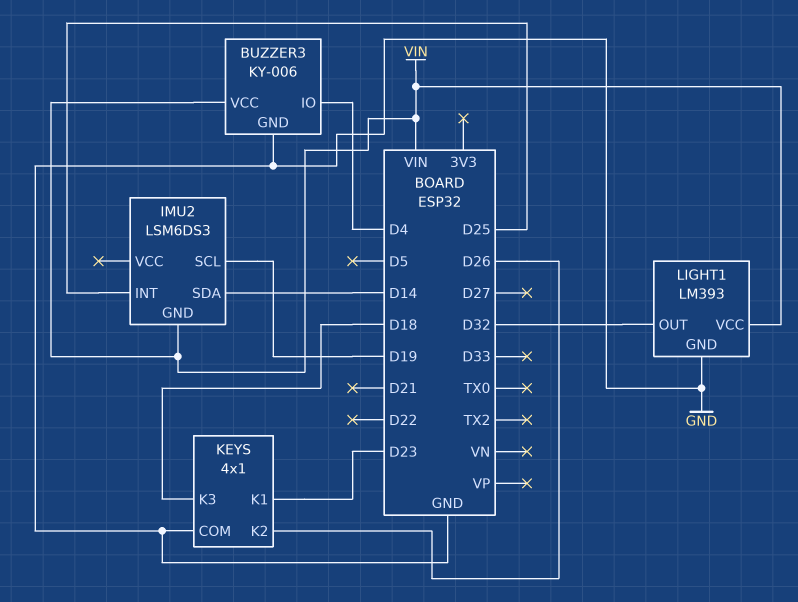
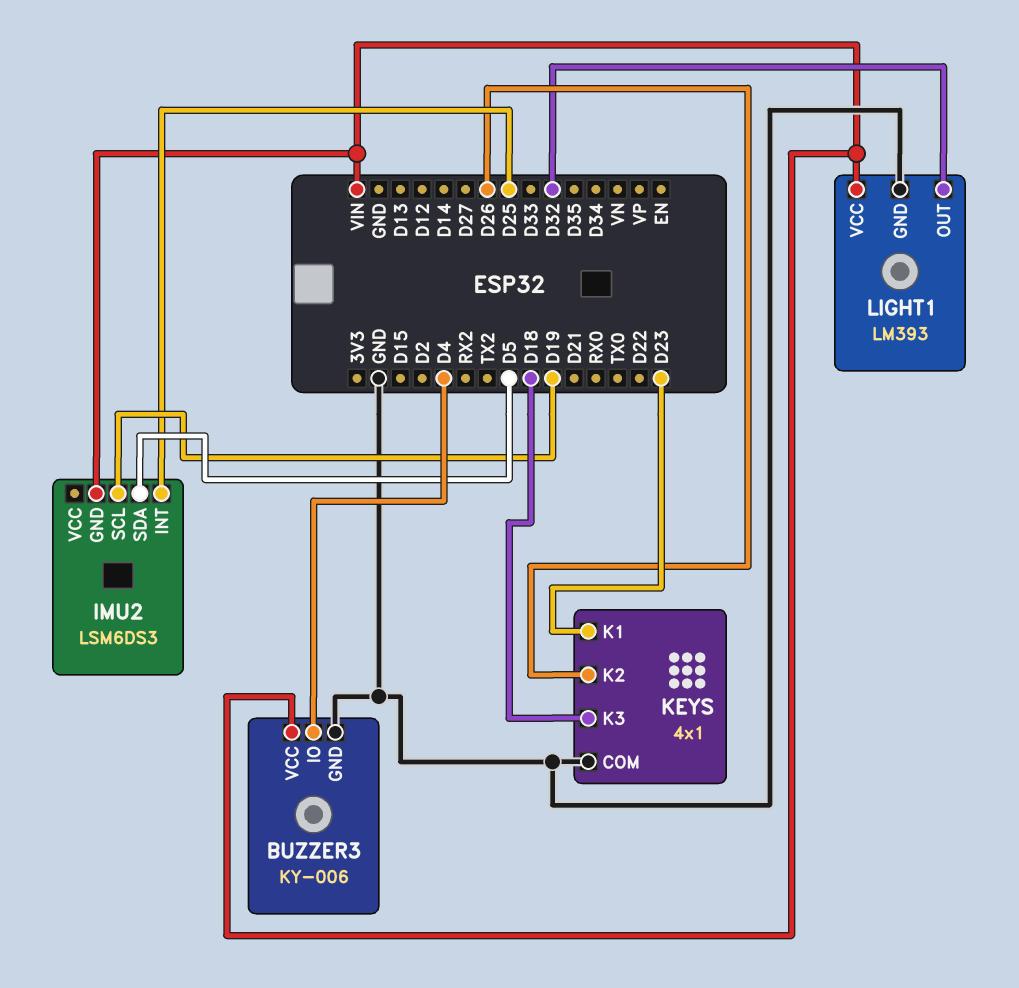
IMU2 pin SDA: D14 -> D5

